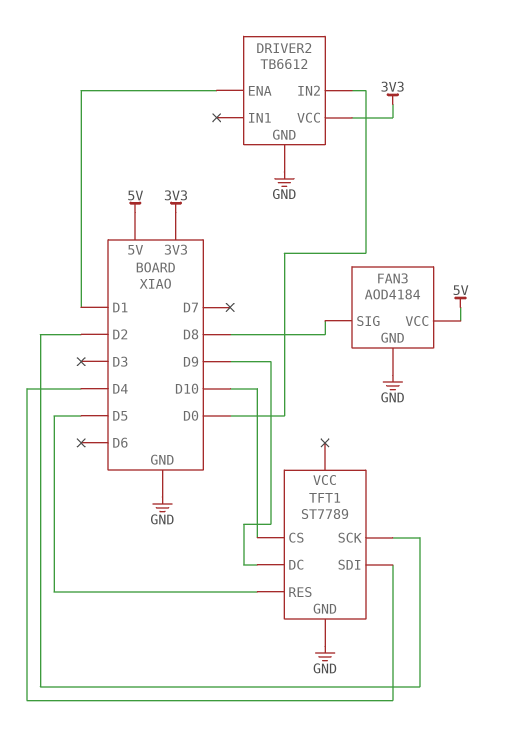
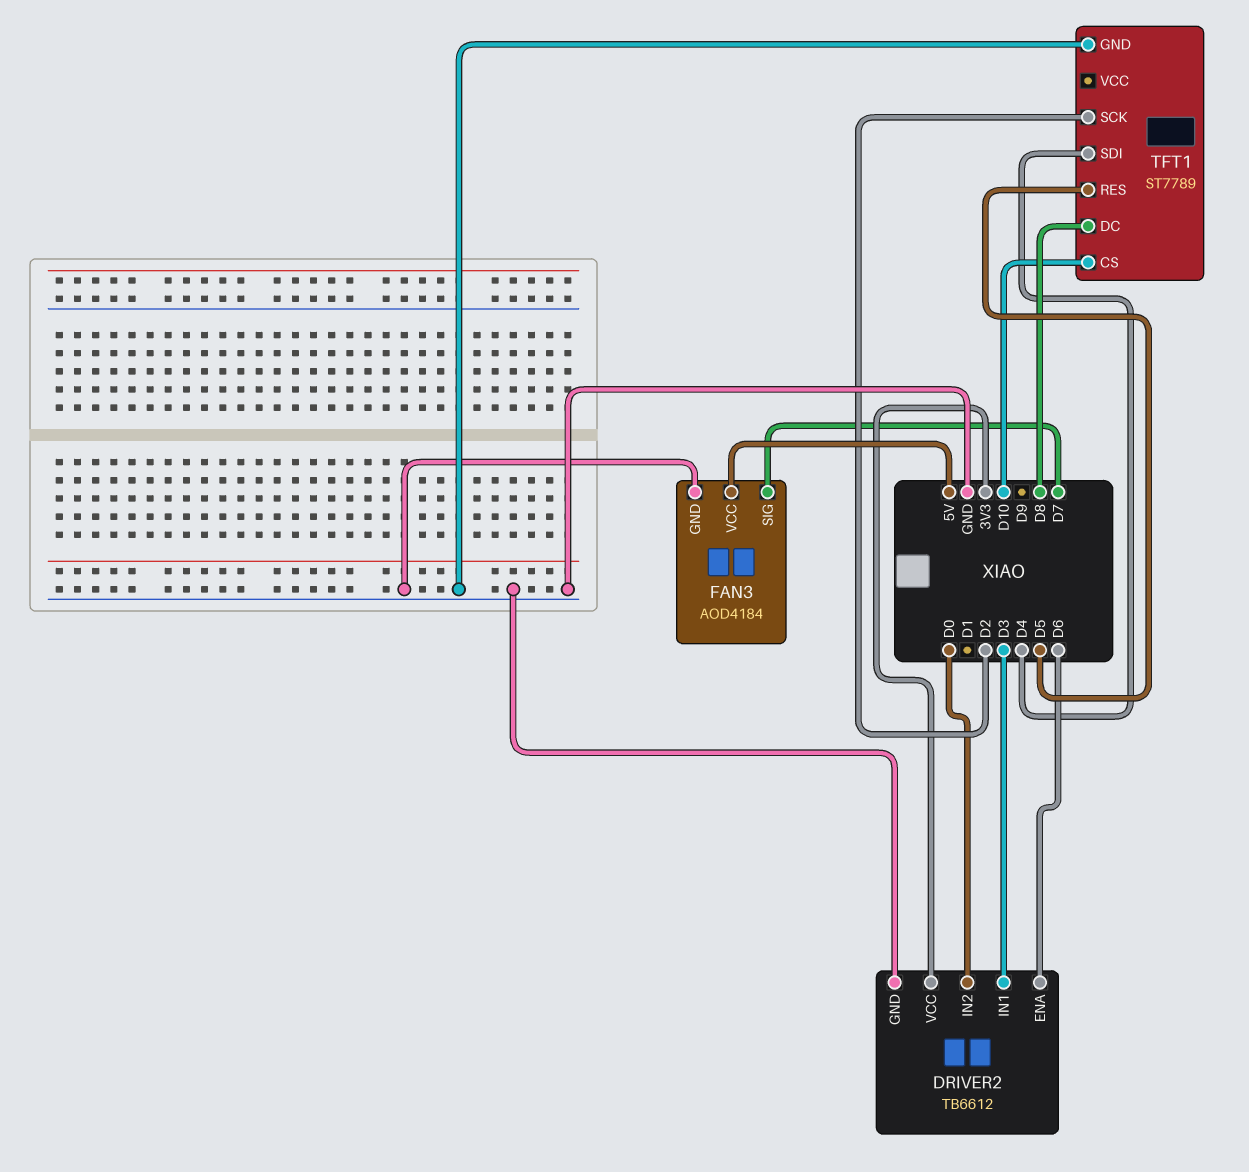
DRIVER2 pin ENA: D1 -> D6
DRIVER2 pin IN1: none -> D3
FAN3 pin SIG: D8 -> D7
TFT1 pin DC: D9 -> D8

